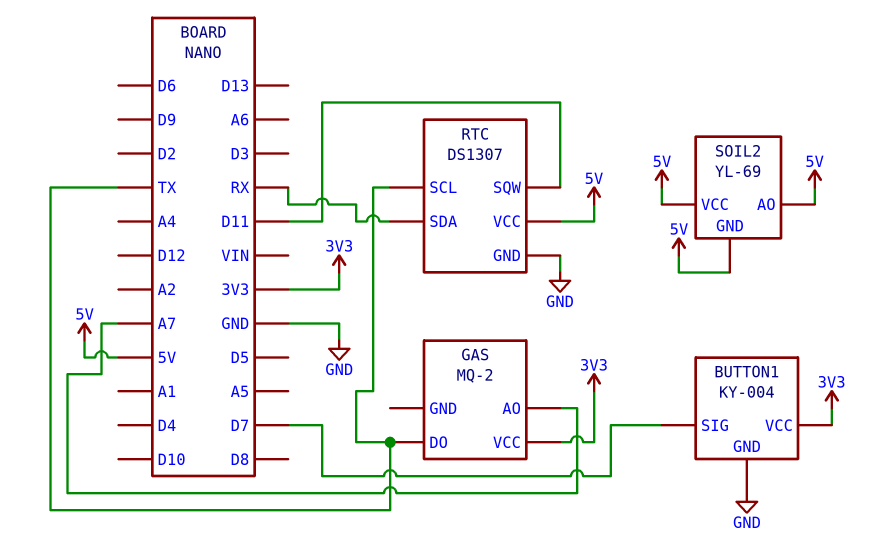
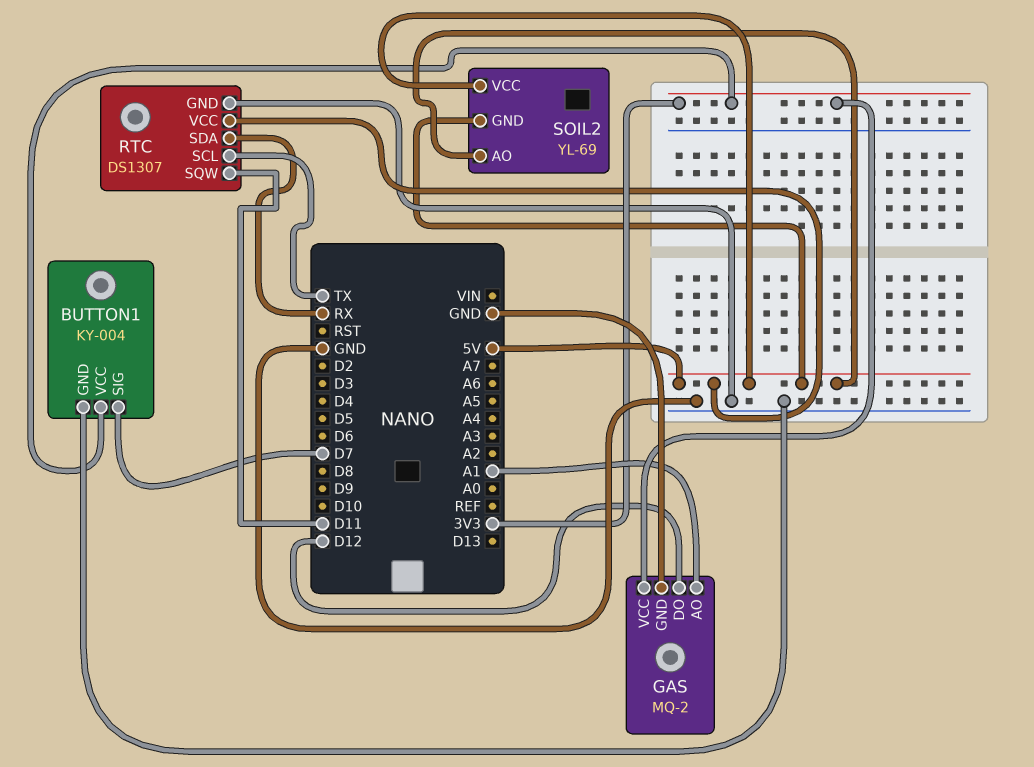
GAS pin AO: A7 -> A1
GAS pin DO: TX -> D12
GAS pin GND: none -> GND

